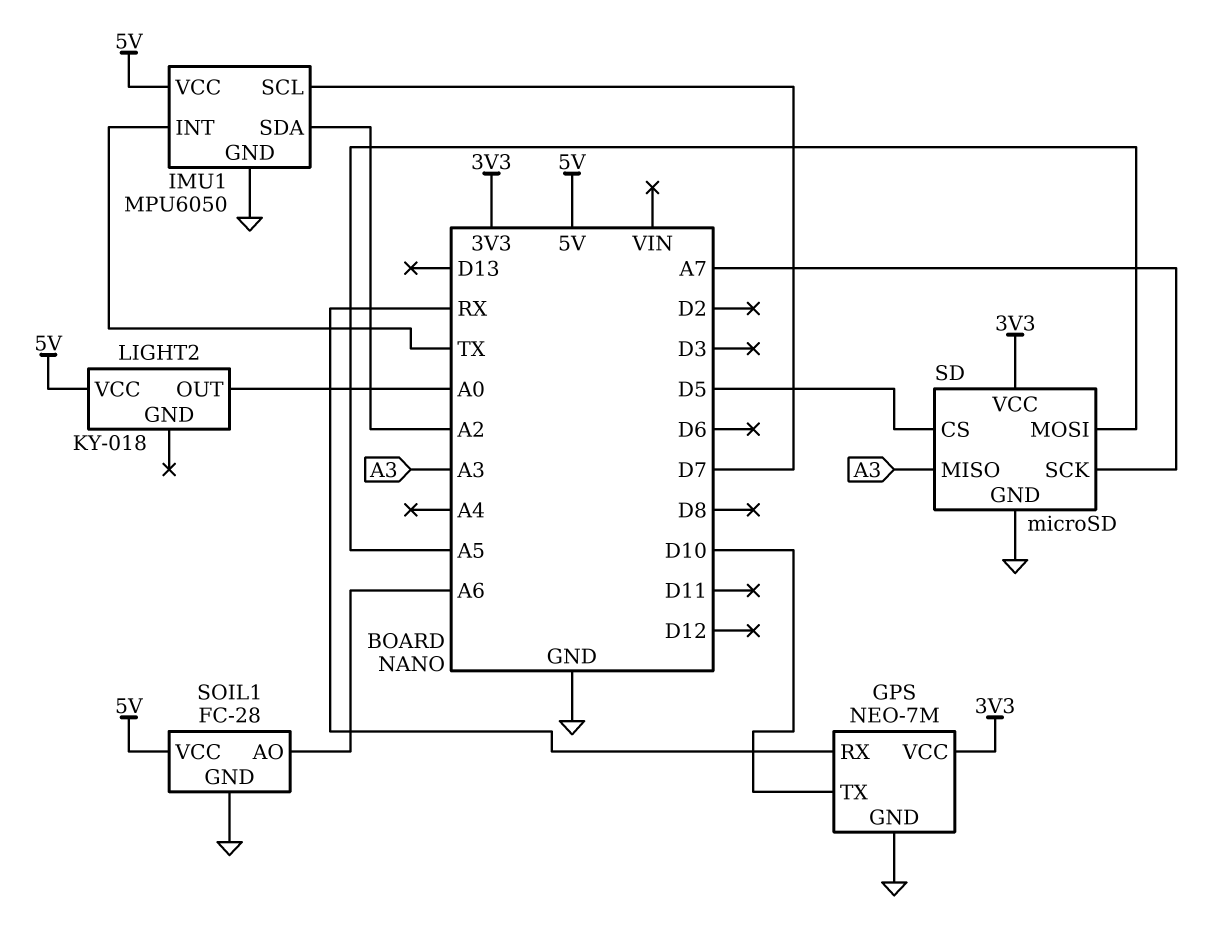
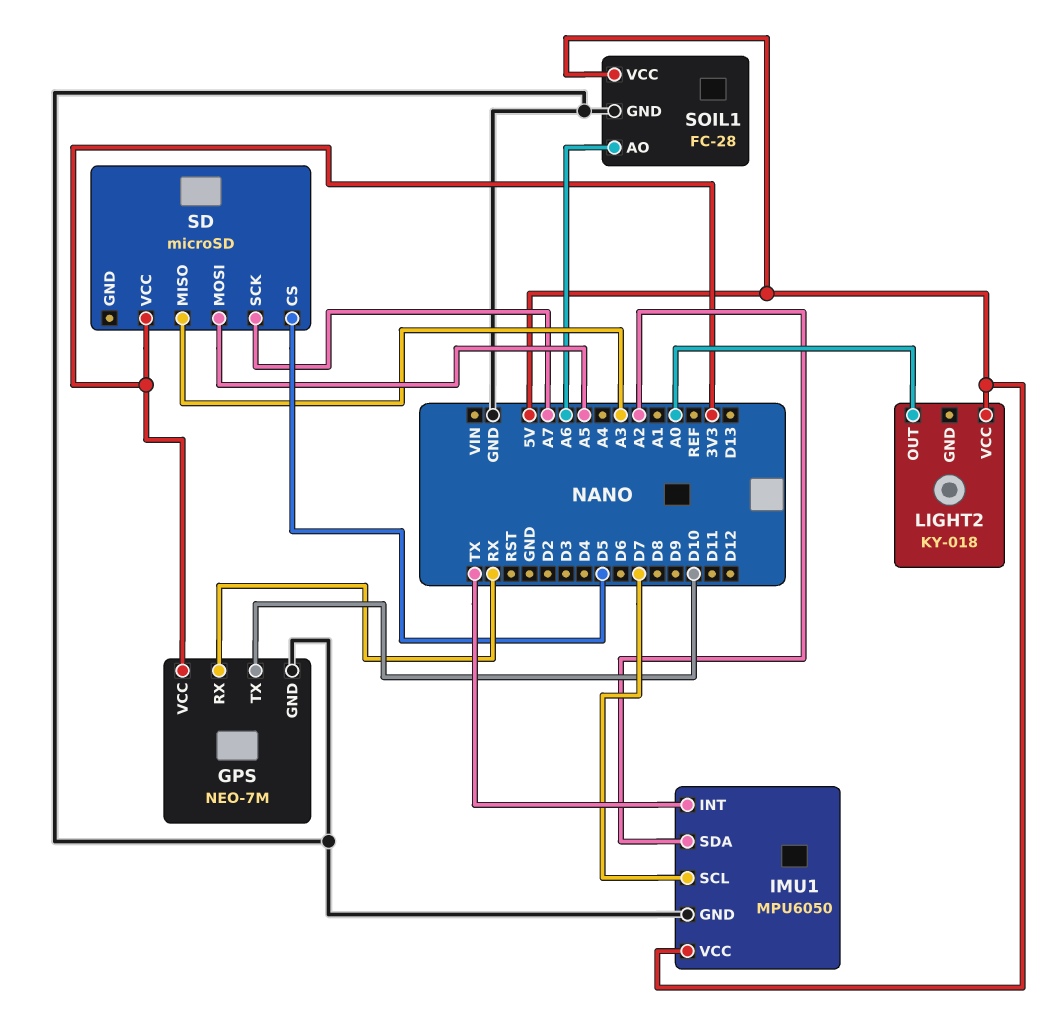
SD pin GND: GND -> none

